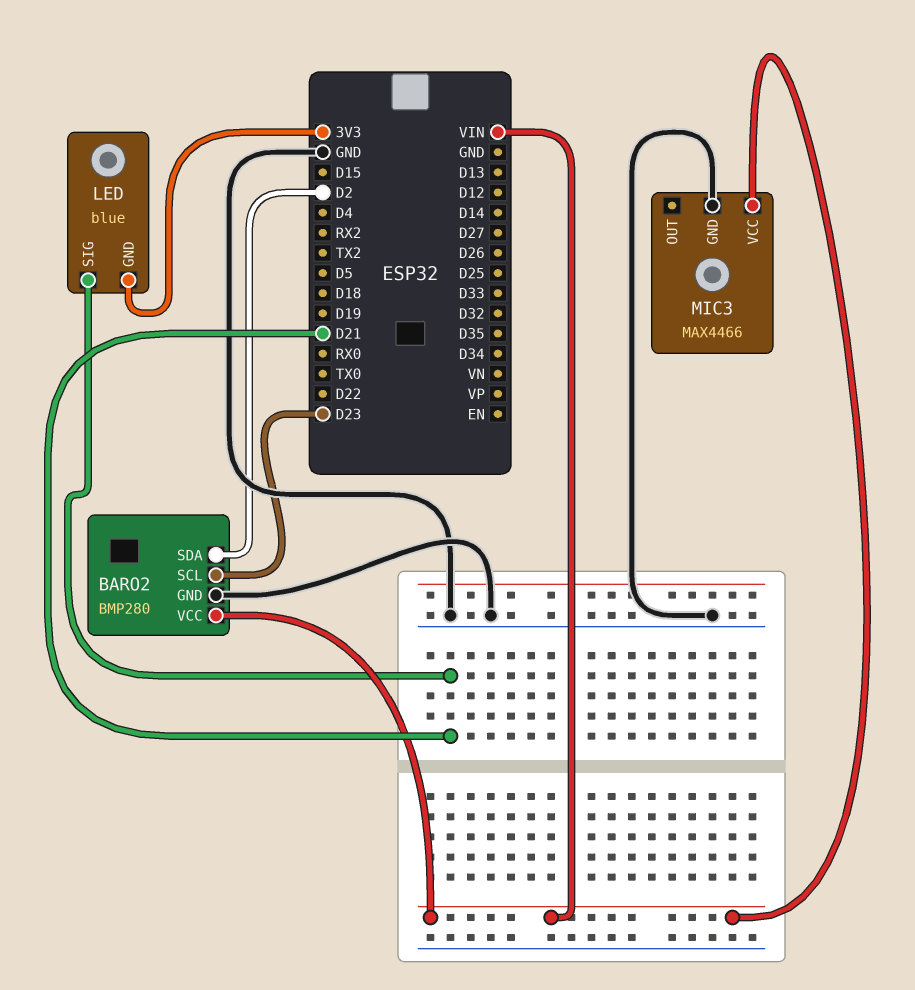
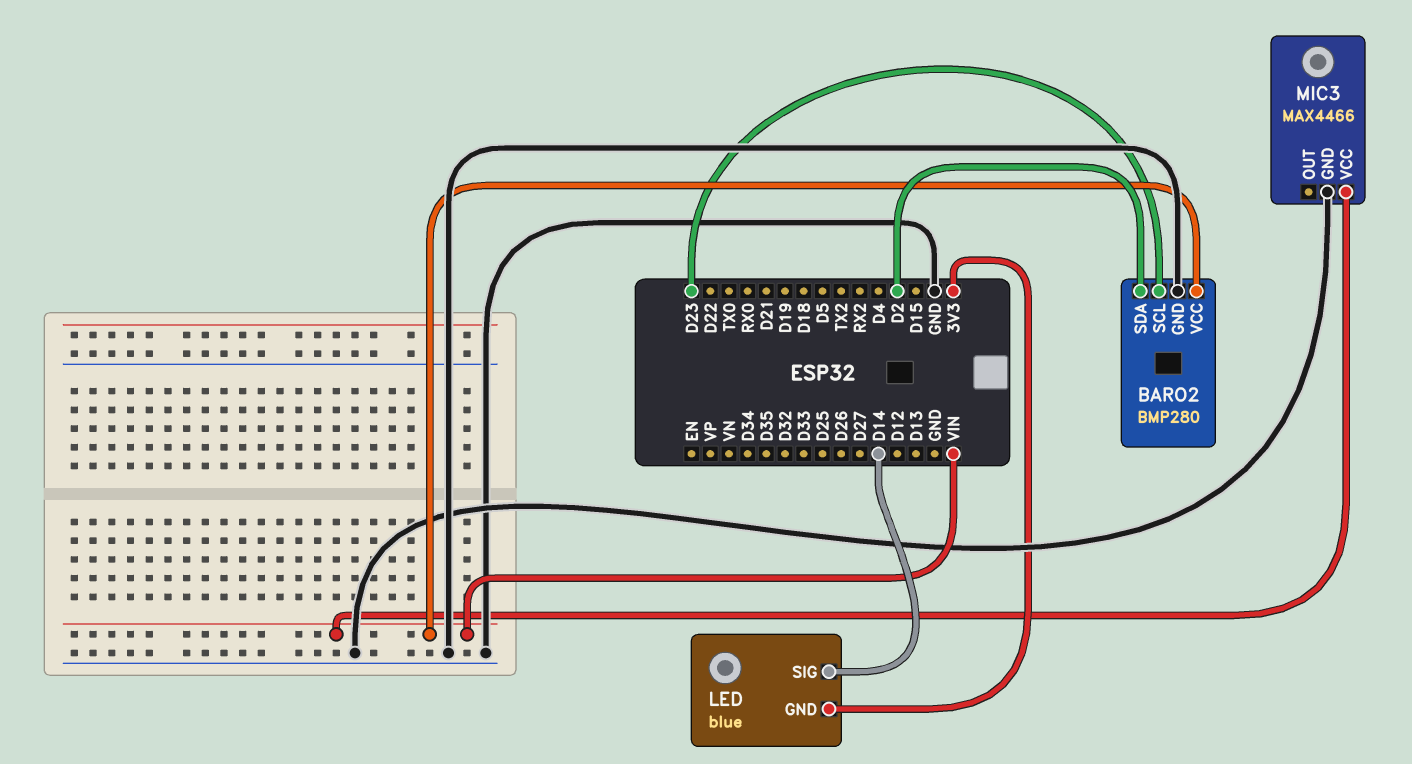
LED pin SIG: D21 -> D14

